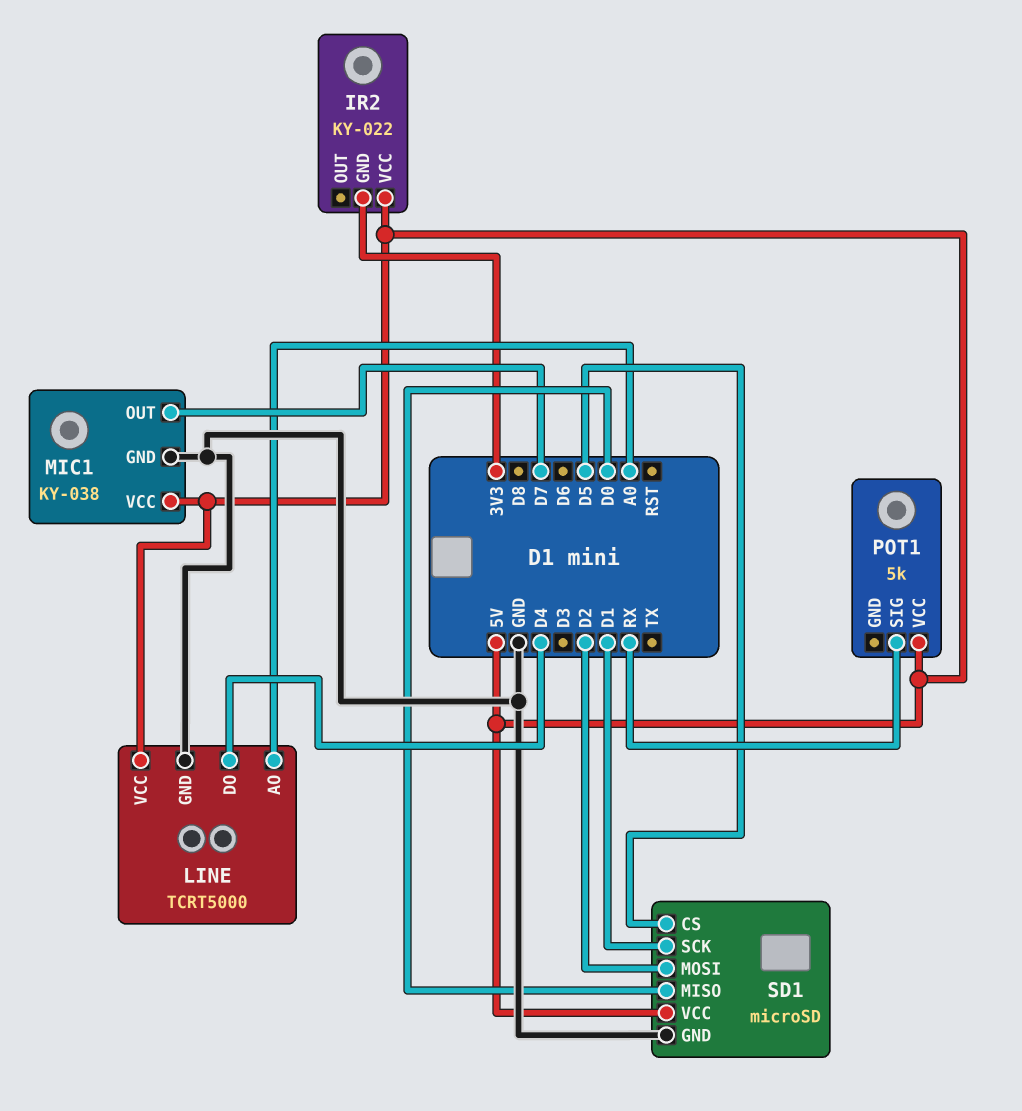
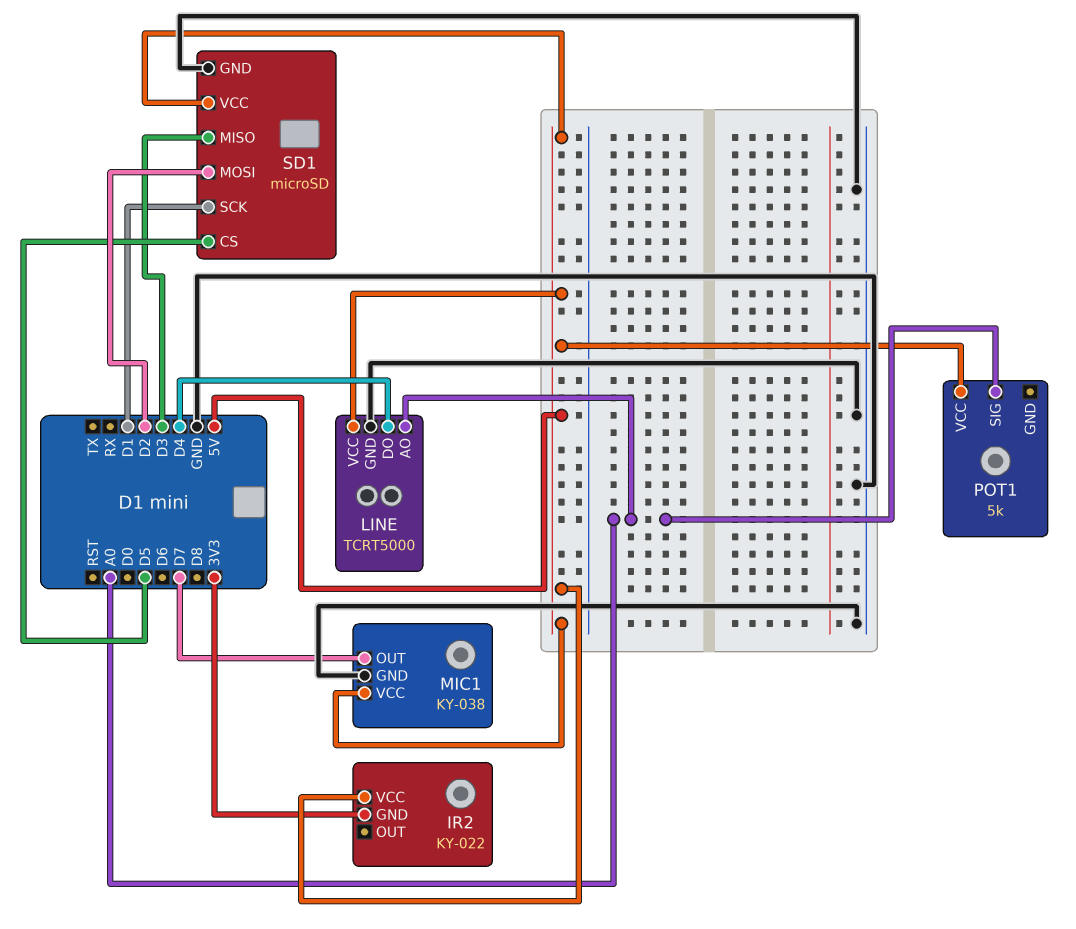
POT1 pin SIG: RX -> A0
SD1 pin MISO: D0 -> D3

